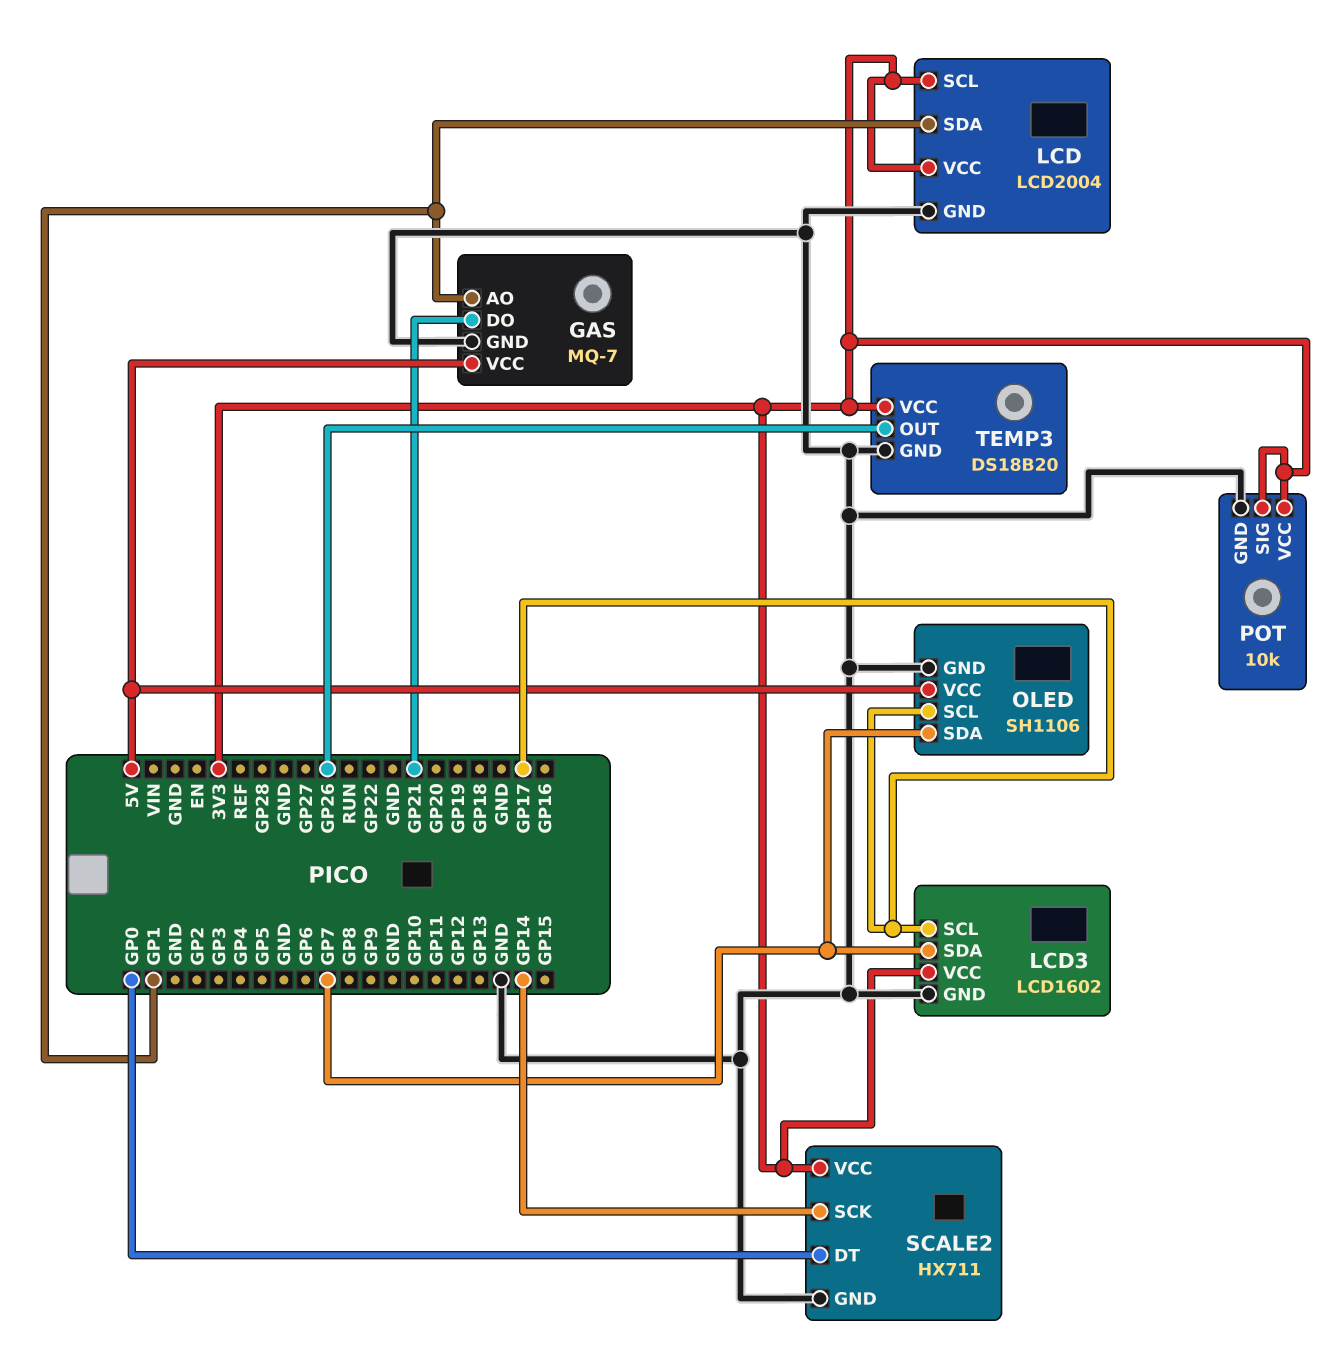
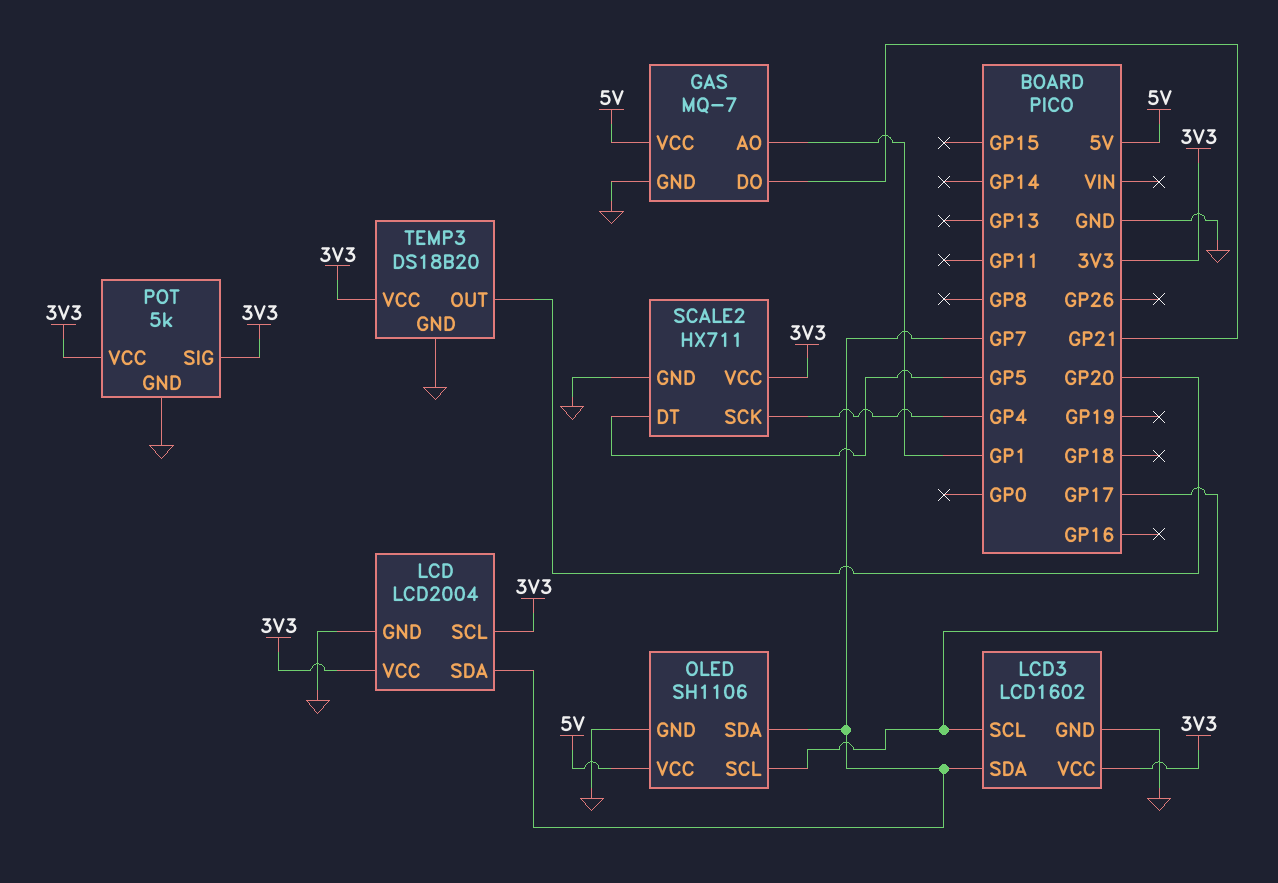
LCD pin SDA: GP1 -> GP7
POT: 10k -> 5k
SCALE2 pin DT: GP0 -> GP5
SCALE2 pin SCK: GP14 -> GP4
TEMP3 pin OUT: GP26 -> GP20

